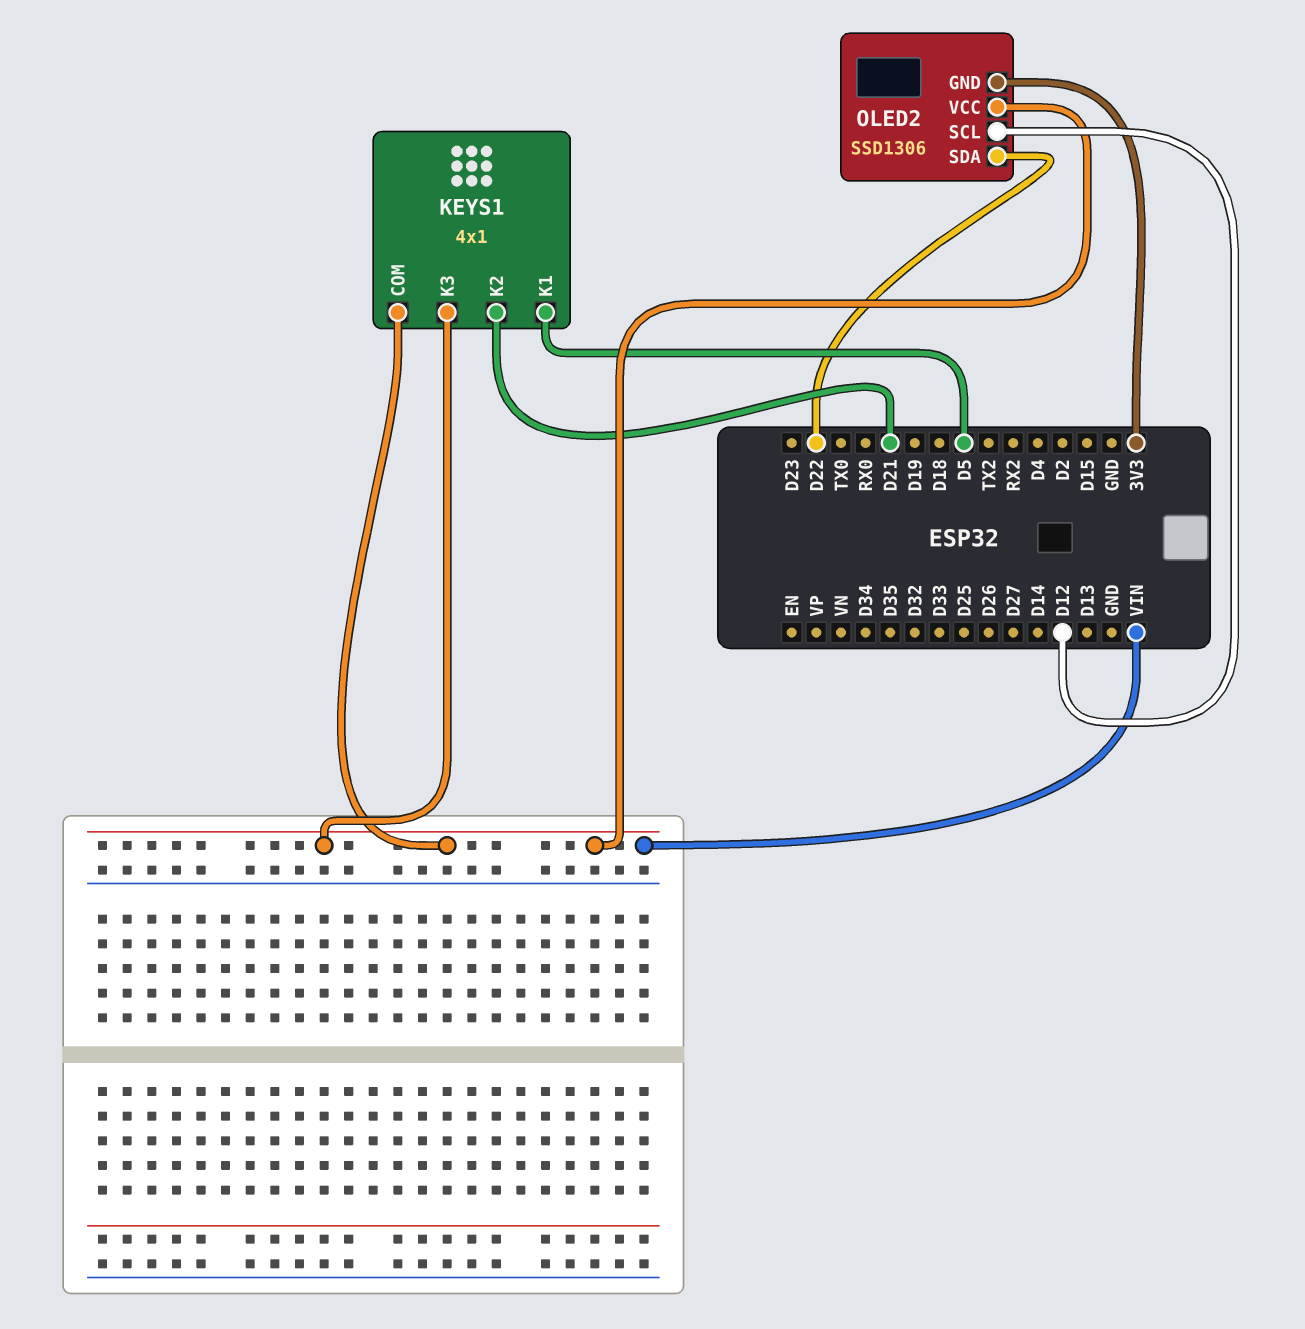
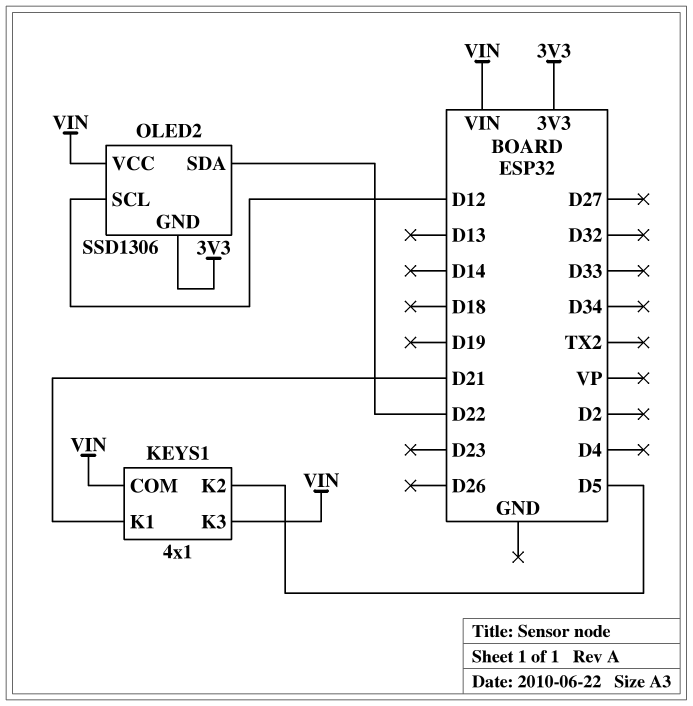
KEYS1 pin K1: D5 -> D21
KEYS1 pin K2: D21 -> D5

